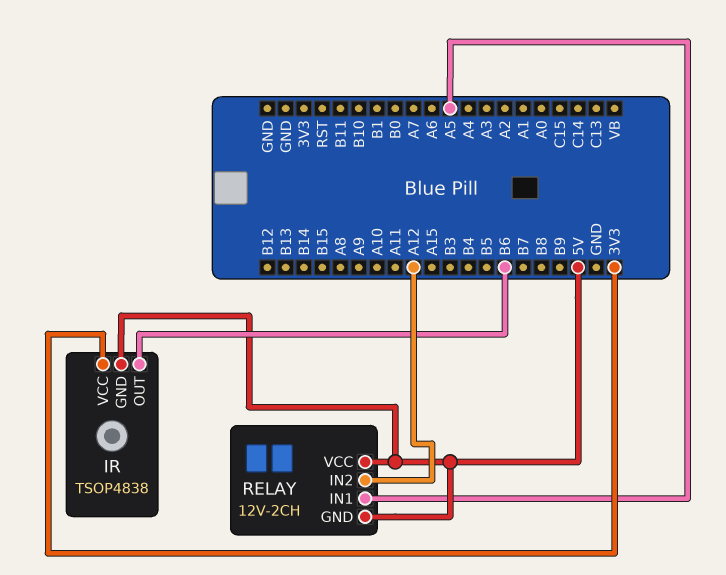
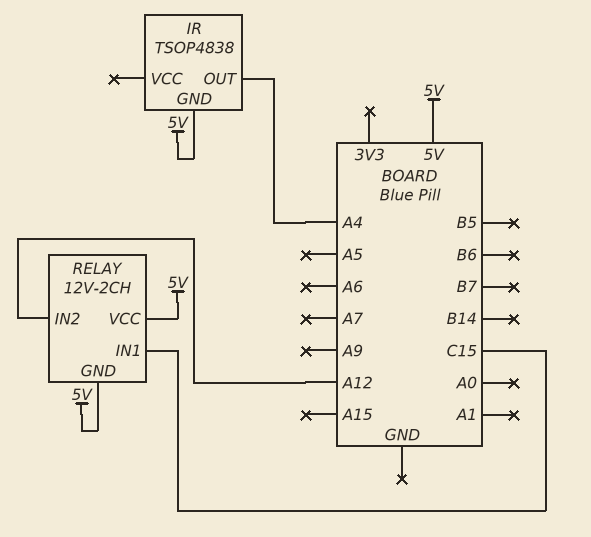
IR pin OUT: B6 -> A4
IR pin VCC: 3V3 -> none
RELAY pin IN1: A5 -> C15

